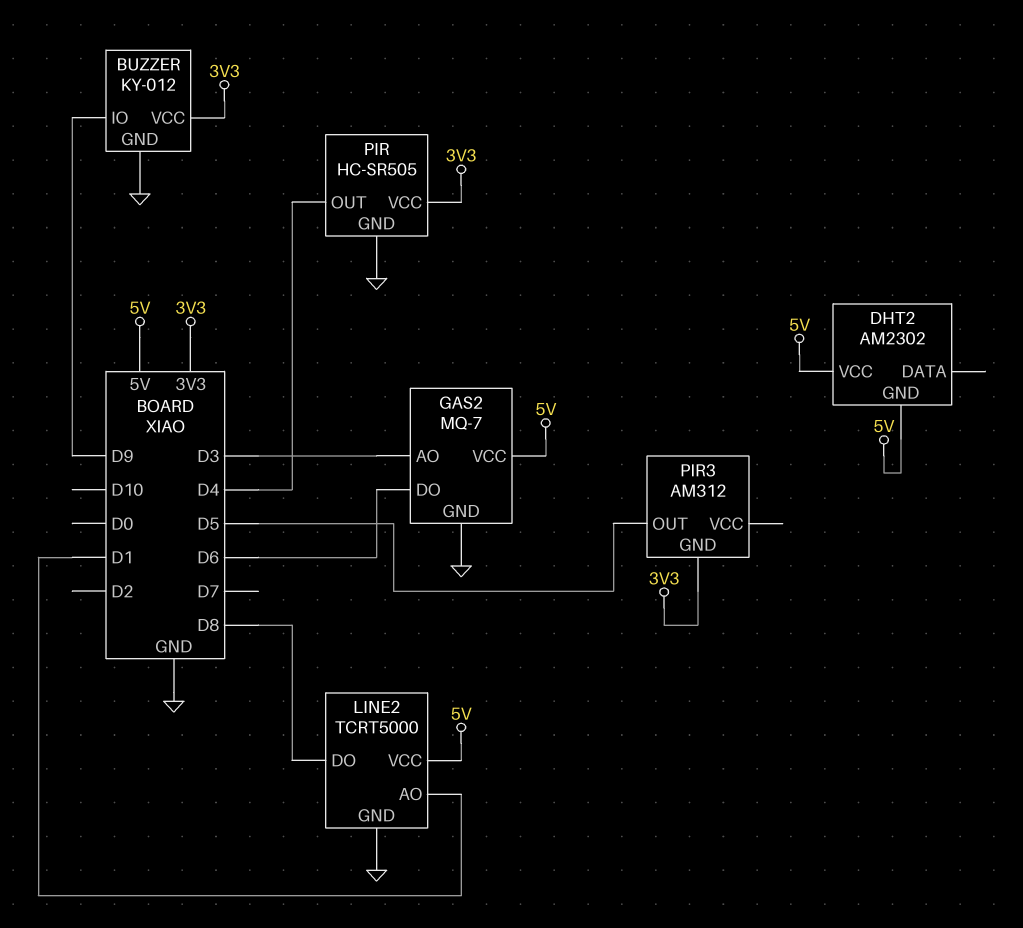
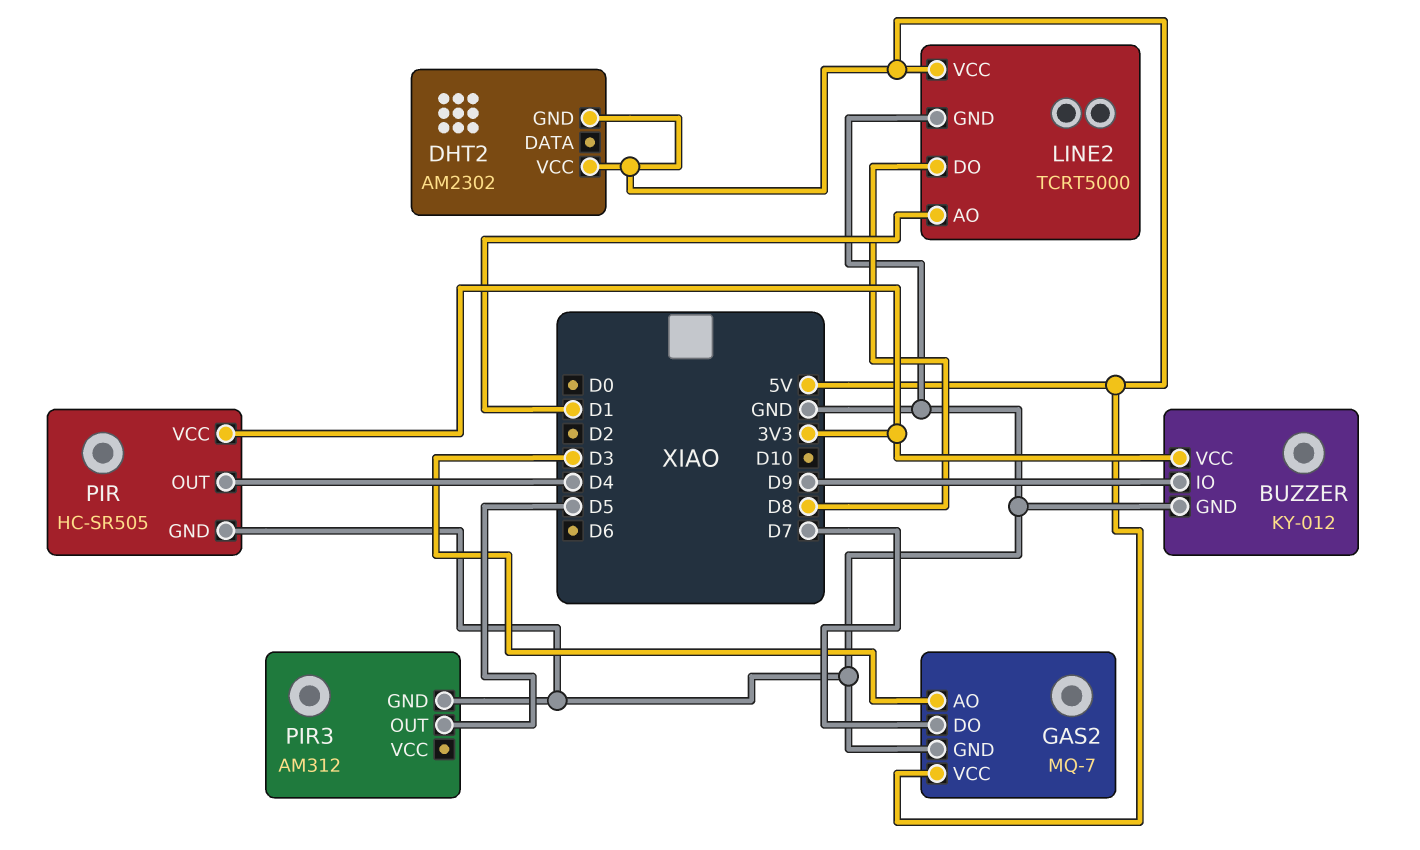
GAS2 pin DO: D6 -> D7
PIR3 pin GND: 3V3 -> GND

